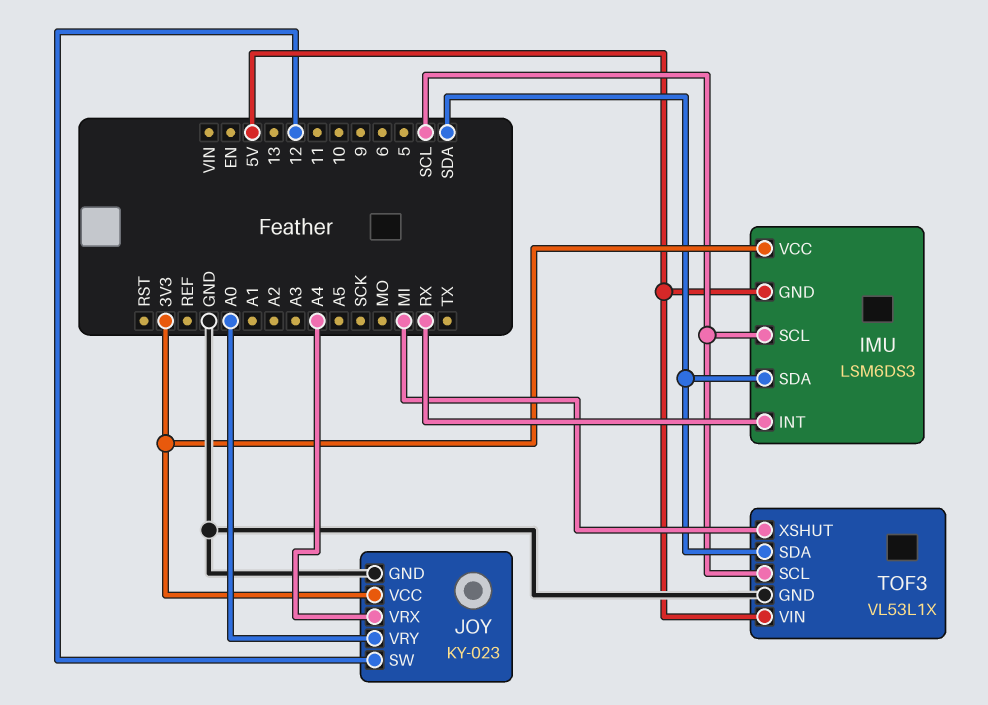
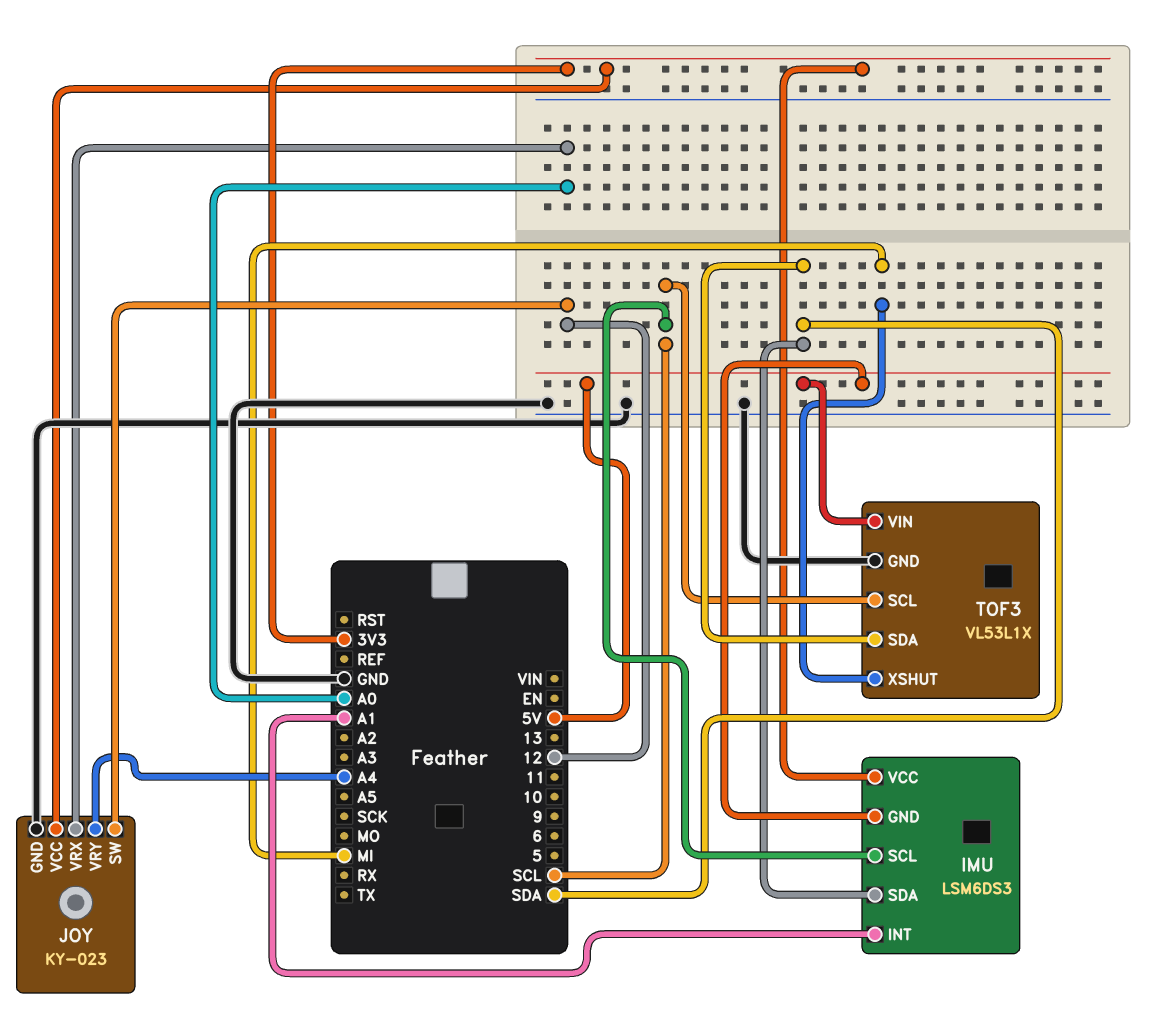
IMU pin INT: RX -> A1
JOY pin VRX: A4 -> A0
JOY pin VRY: A0 -> A4

